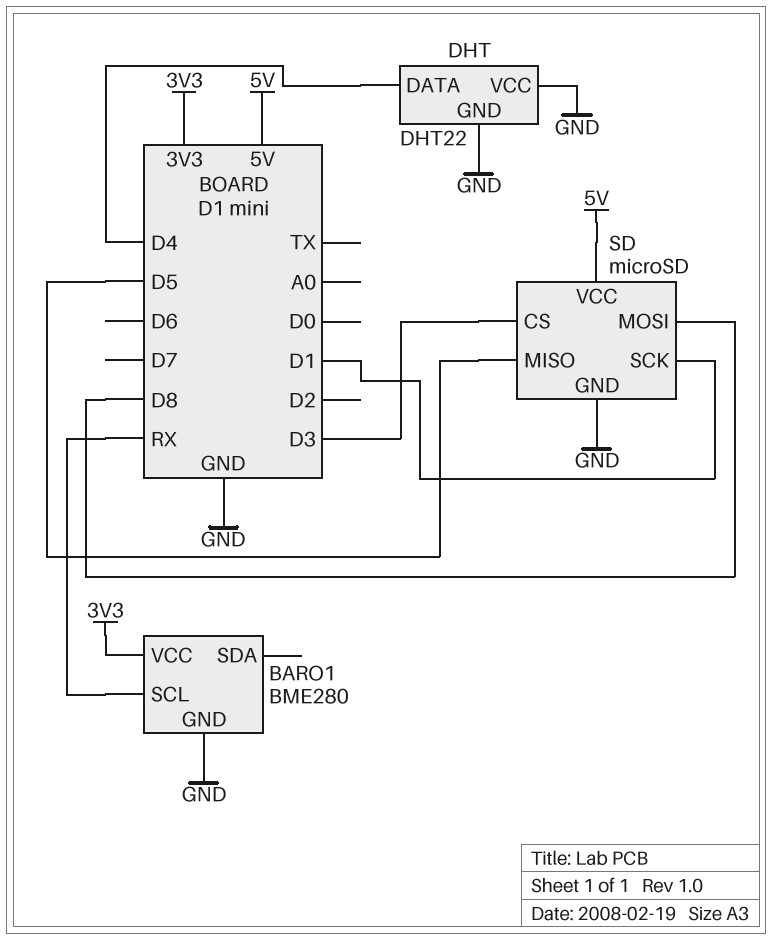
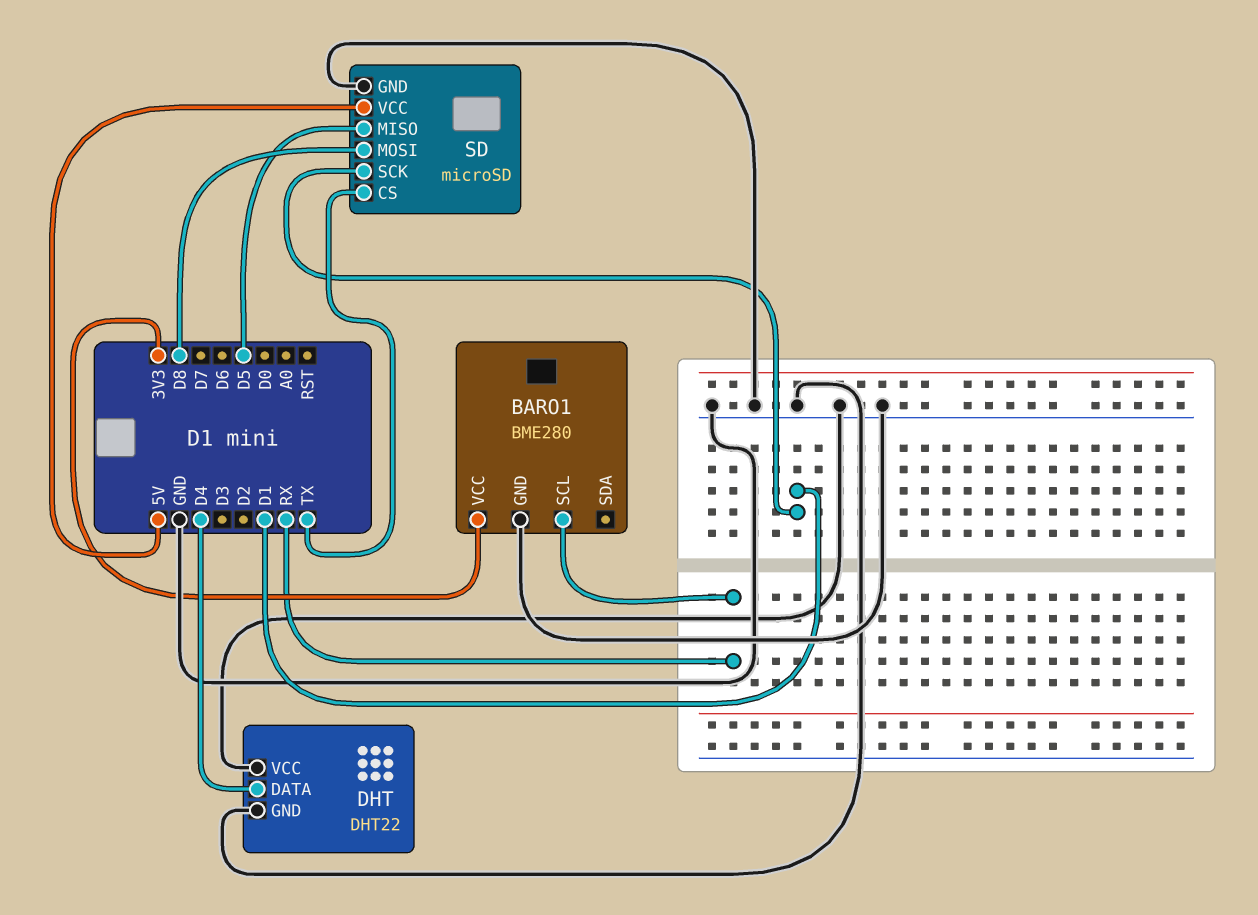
SD pin CS: D3 -> TX

